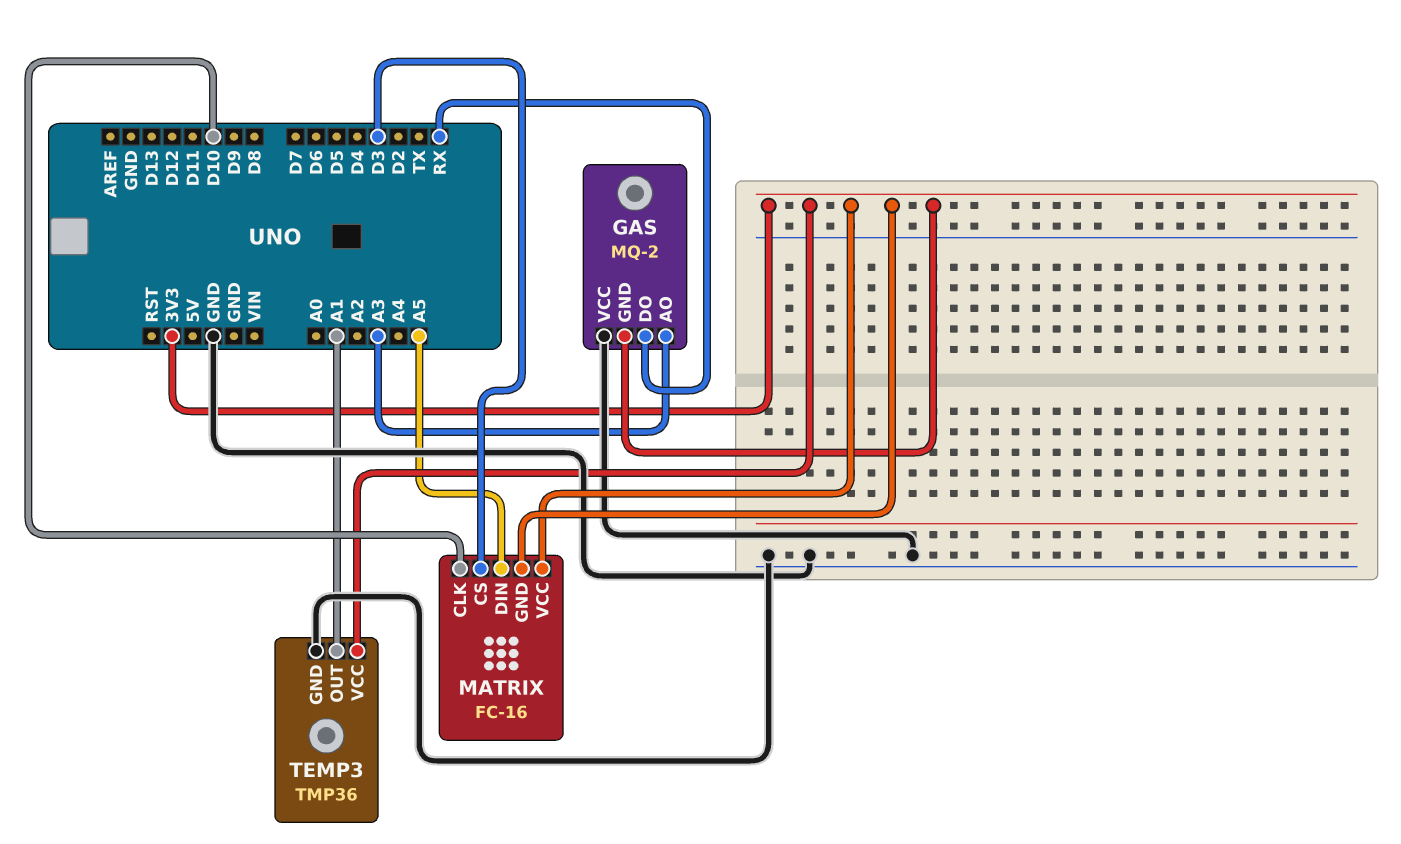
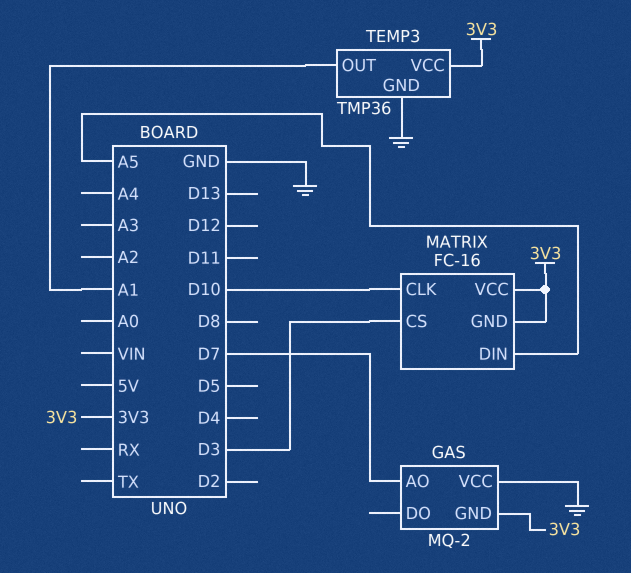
GAS pin AO: A3 -> D7
GAS pin DO: RX -> none

